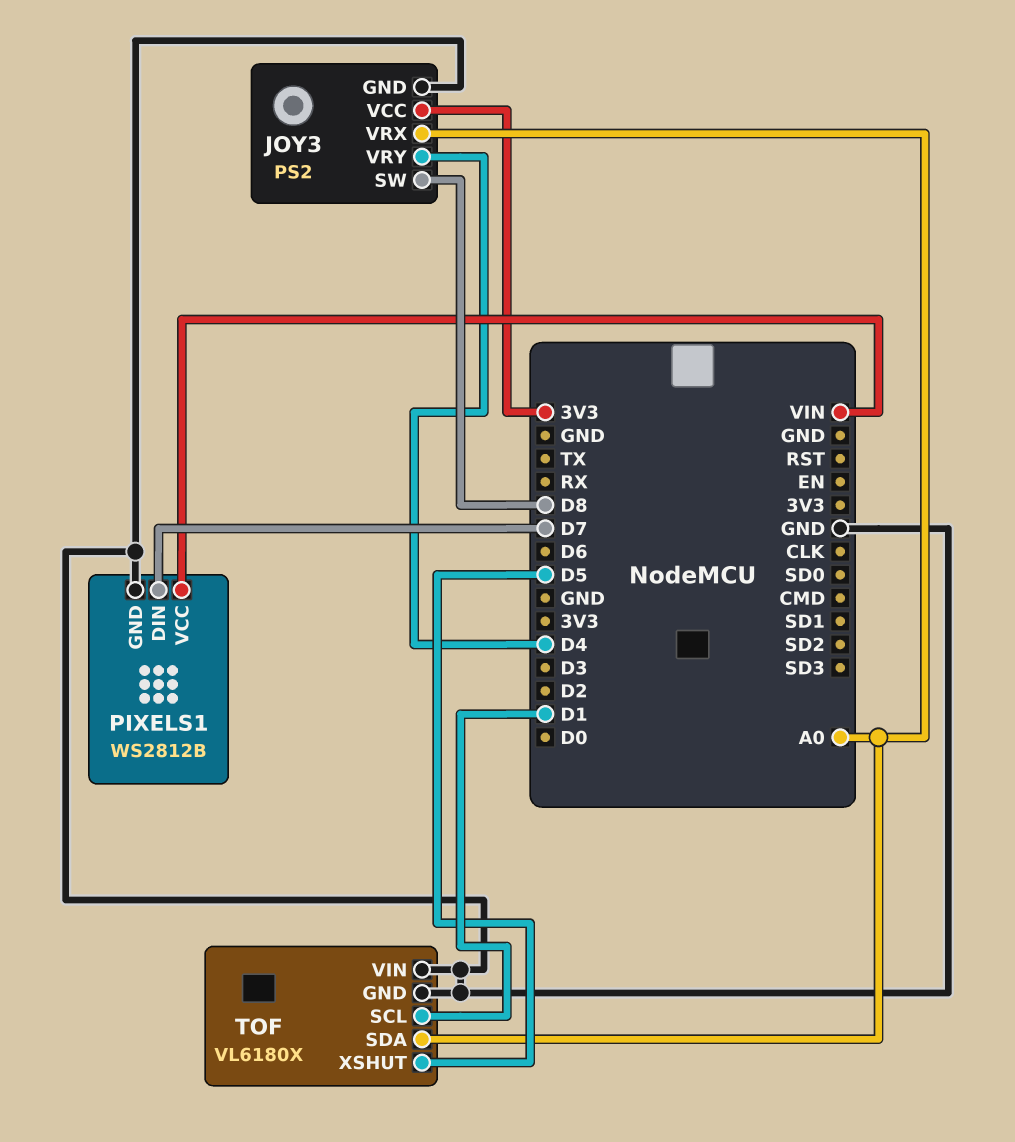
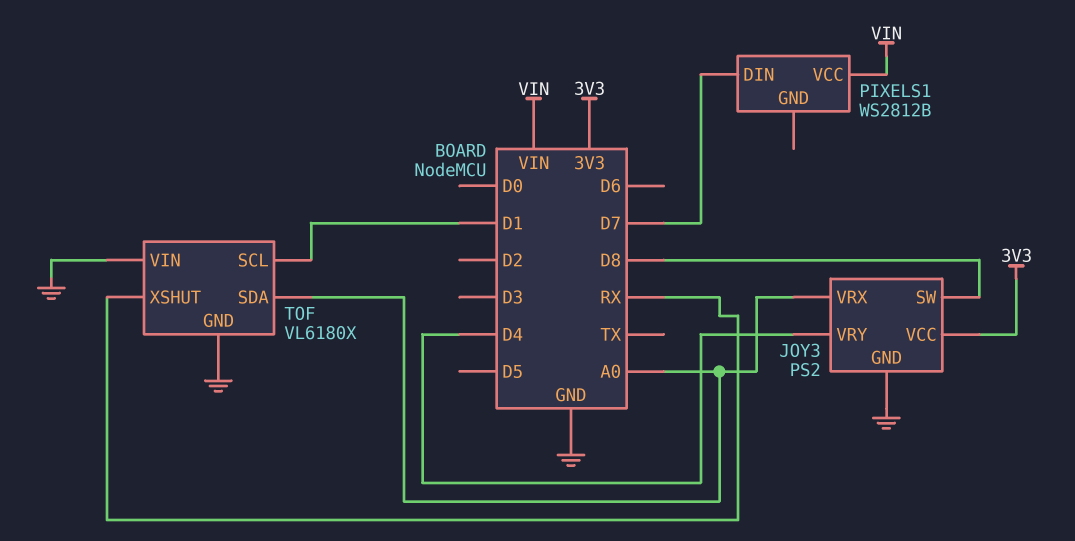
PIXELS1 pin GND: GND -> none
TOF pin XSHUT: D5 -> RX

